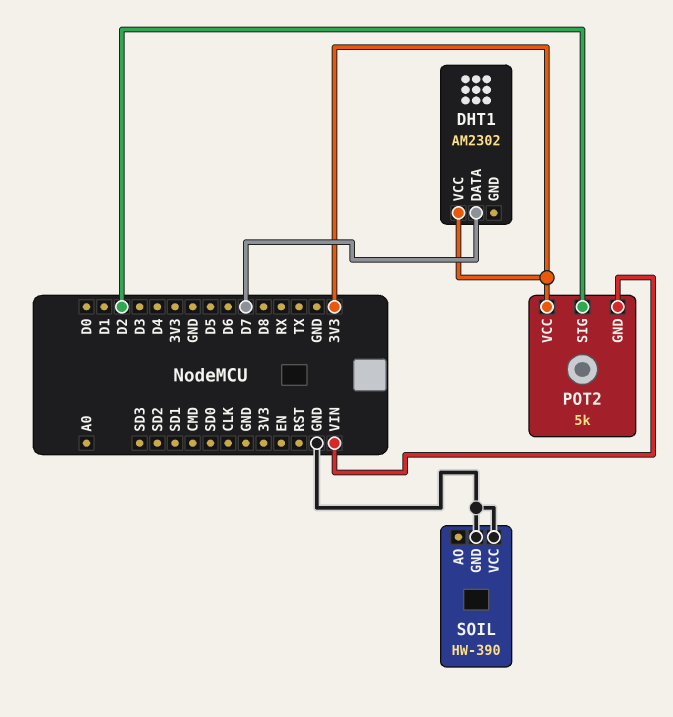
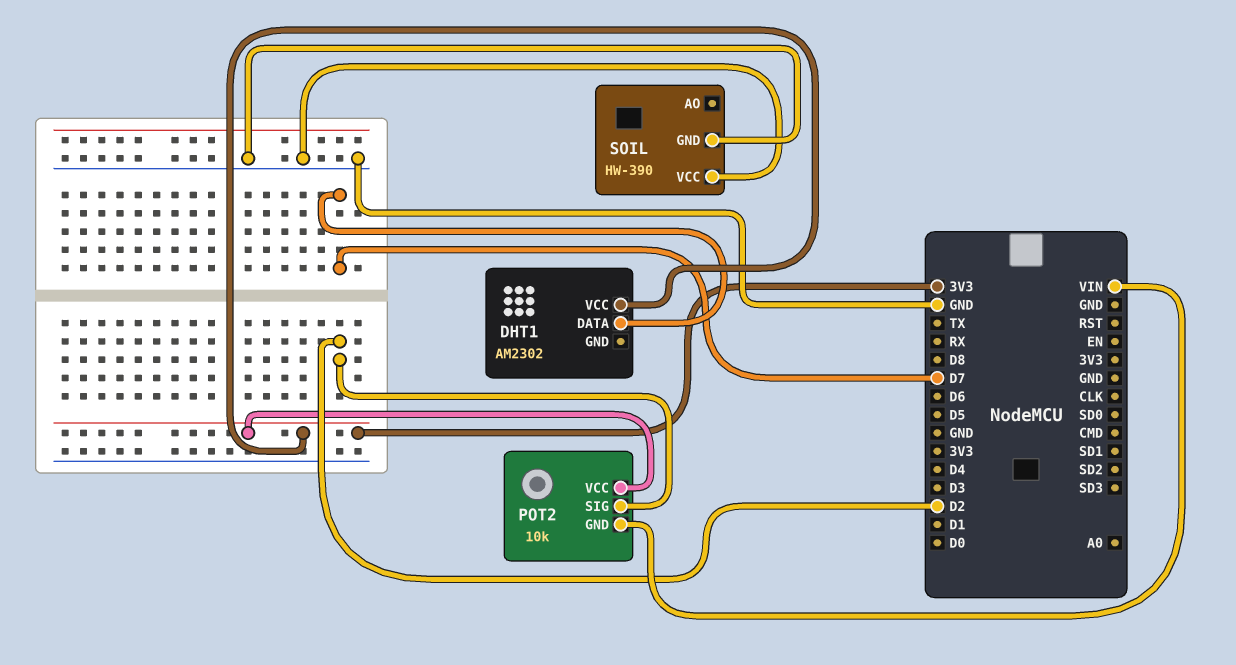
POT2: 5k -> 10k

